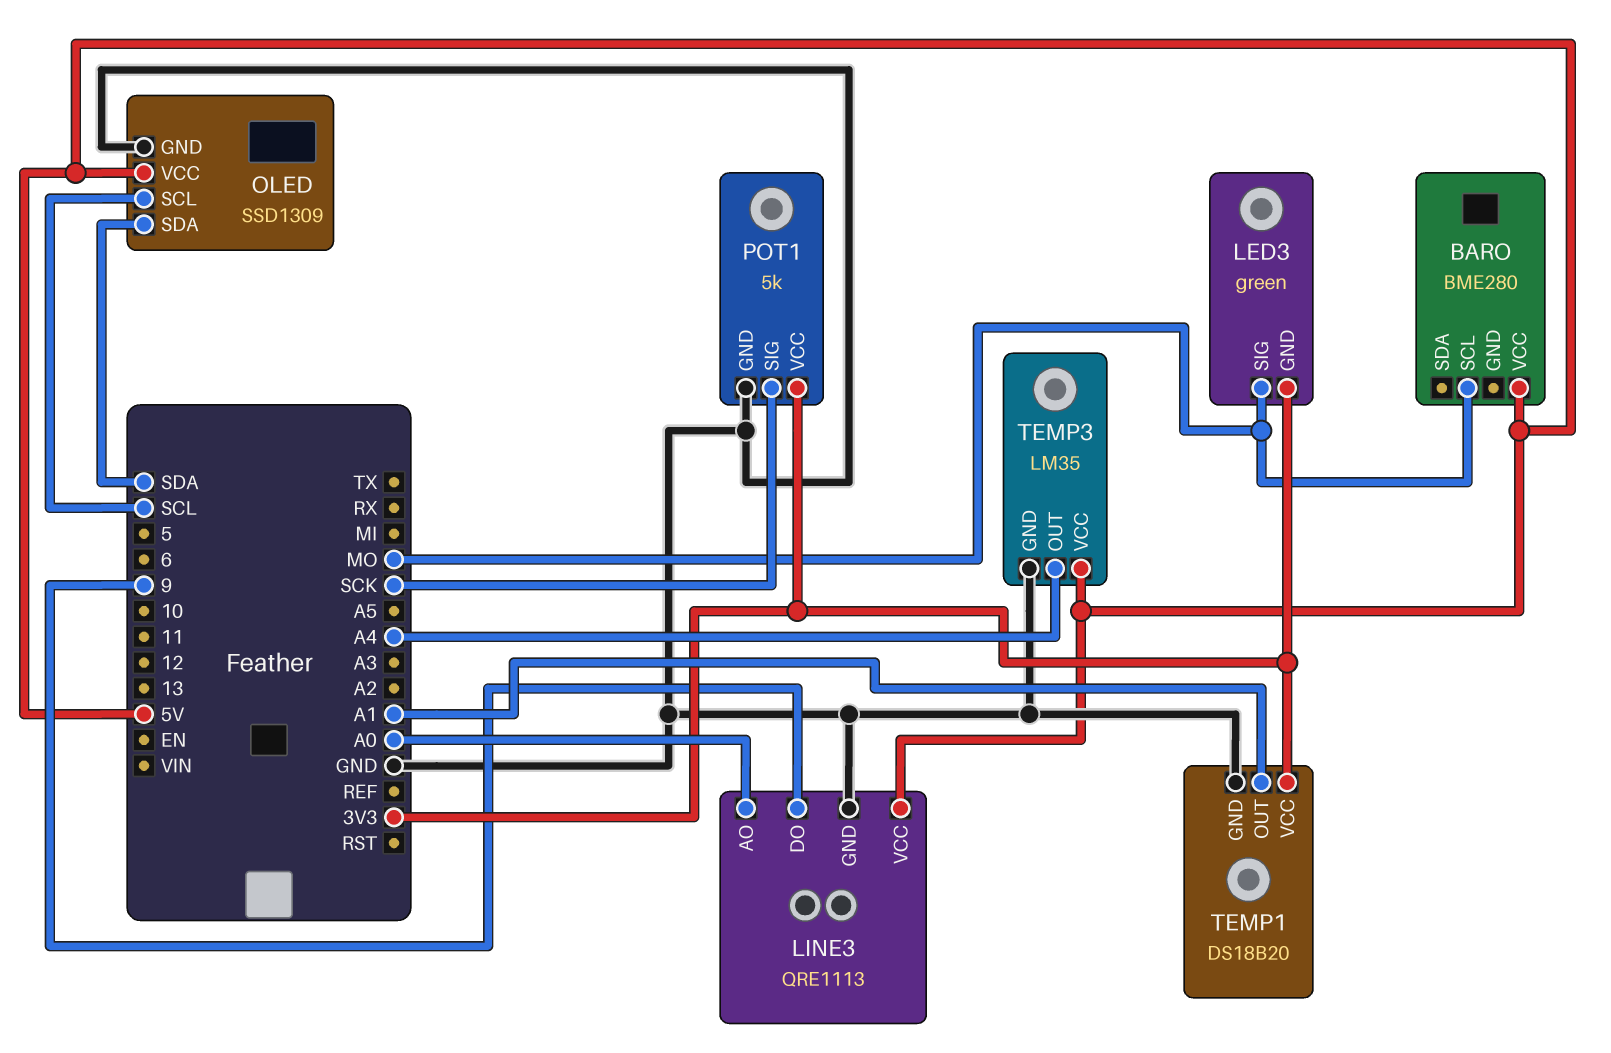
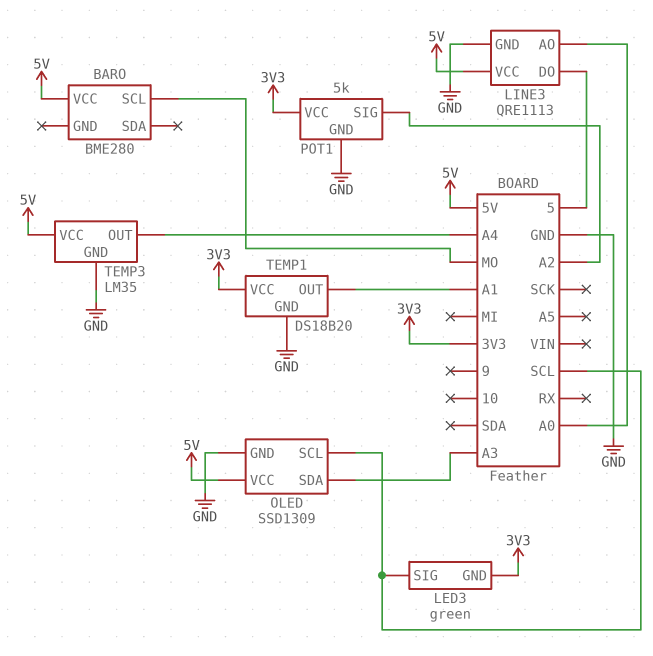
LED3 pin SIG: MO -> SCL
LINE3 pin DO: 9 -> 5
OLED pin SDA: SDA -> A3
POT1 pin SIG: SCK -> A2

